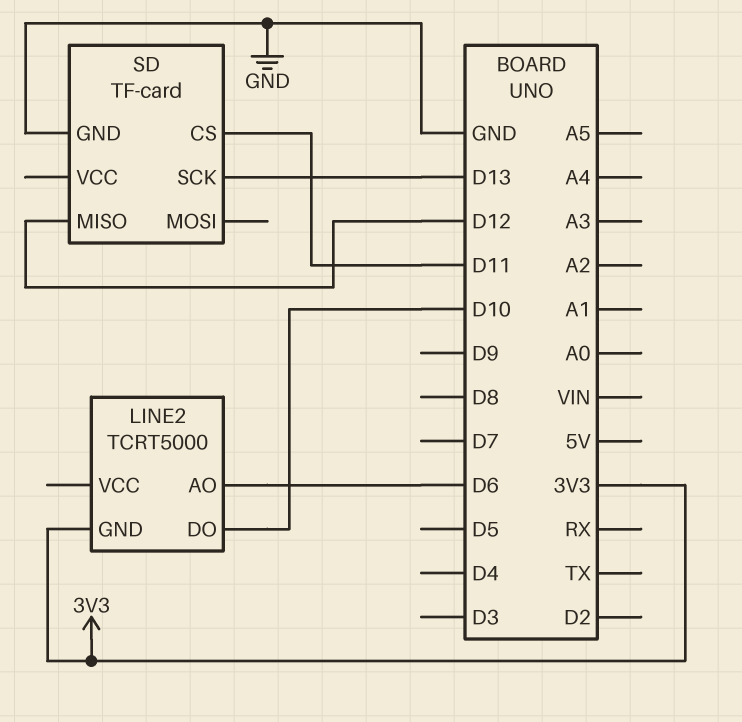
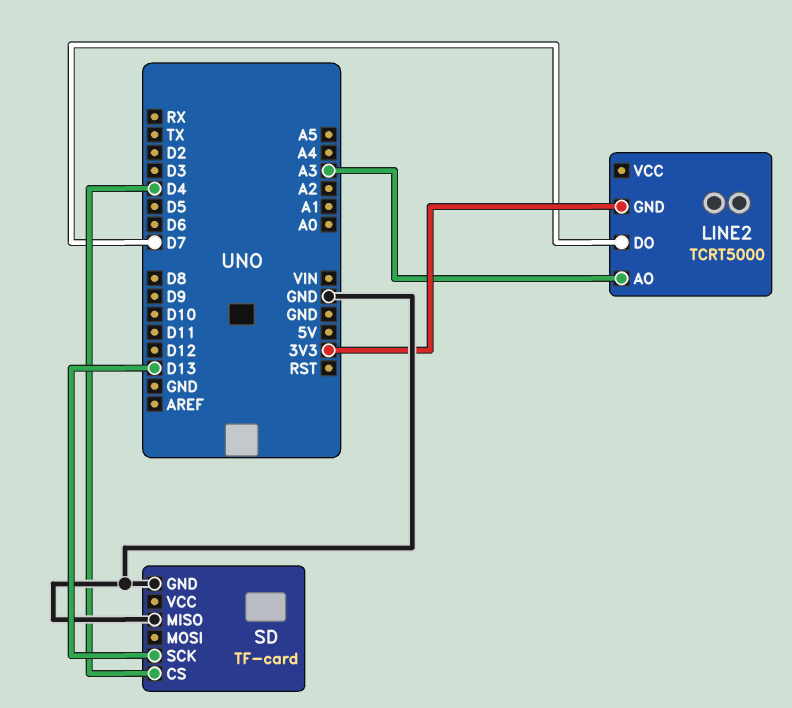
LINE2 pin AO: D6 -> A3
LINE2 pin DO: D10 -> D7
SD pin CS: D11 -> D4
SD pin MISO: D12 -> GND

